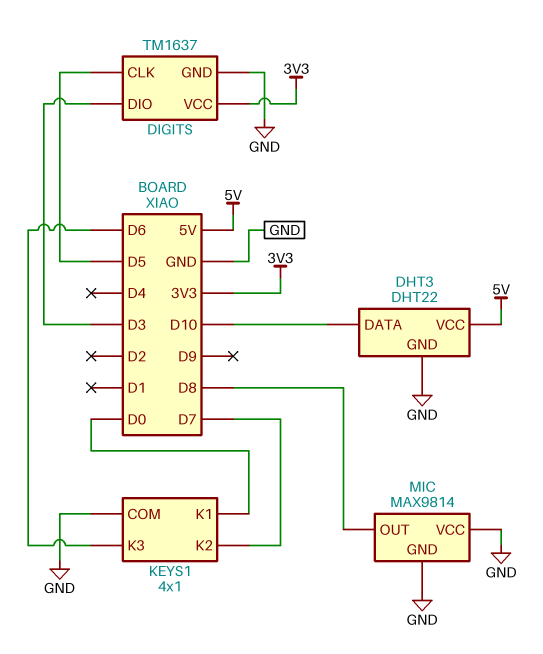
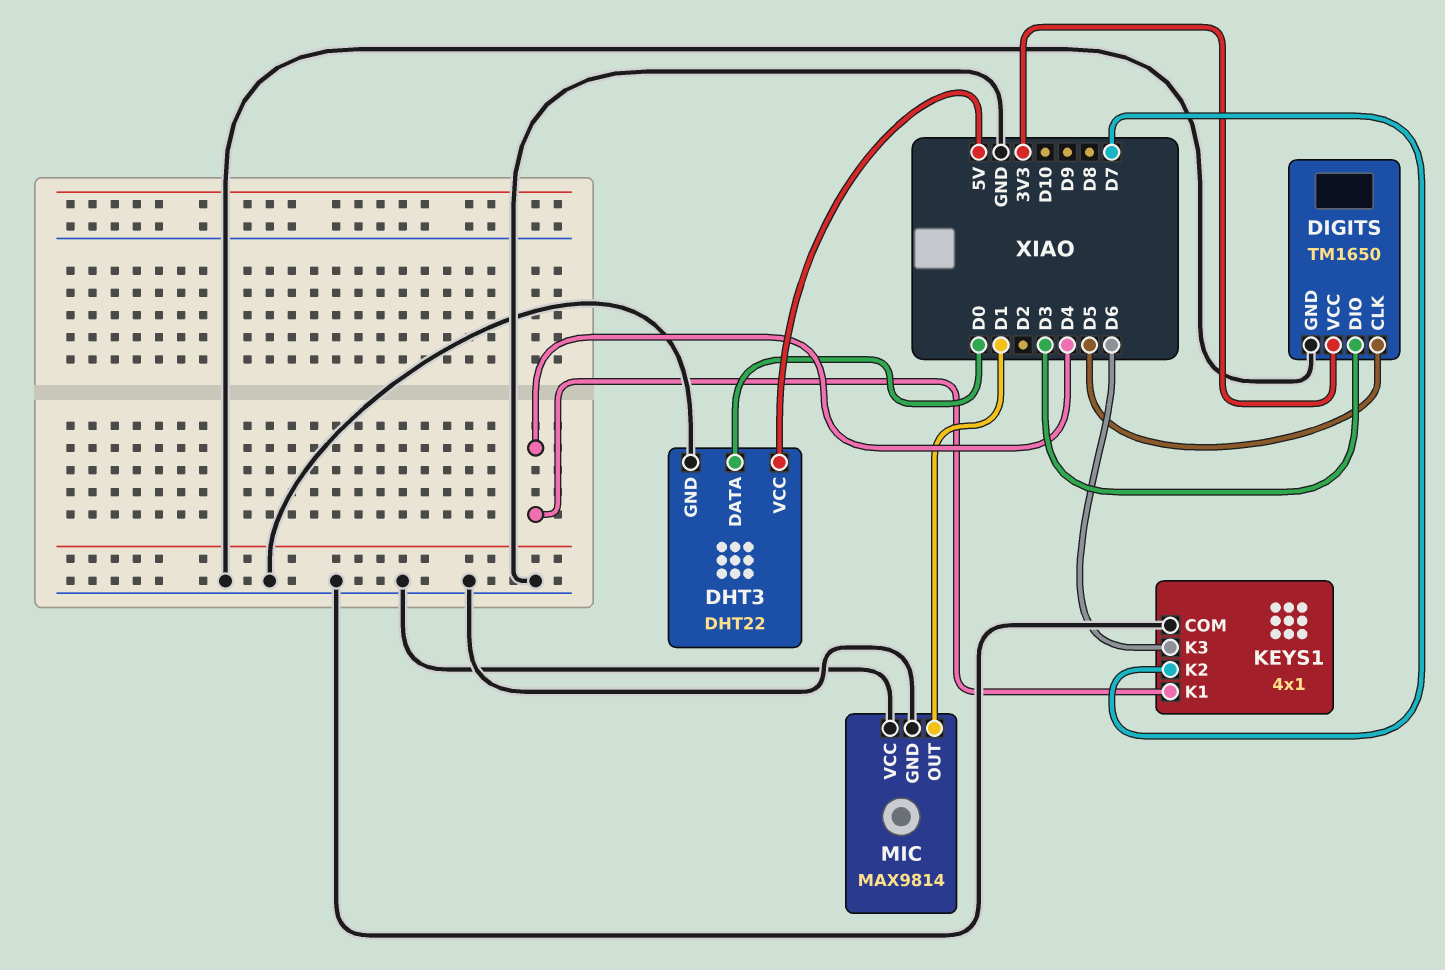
DHT3 pin DATA: D10 -> D0
DIGITS: TM1637 -> TM1650
KEYS1 pin K1: D0 -> D4
MIC pin OUT: D8 -> D1

